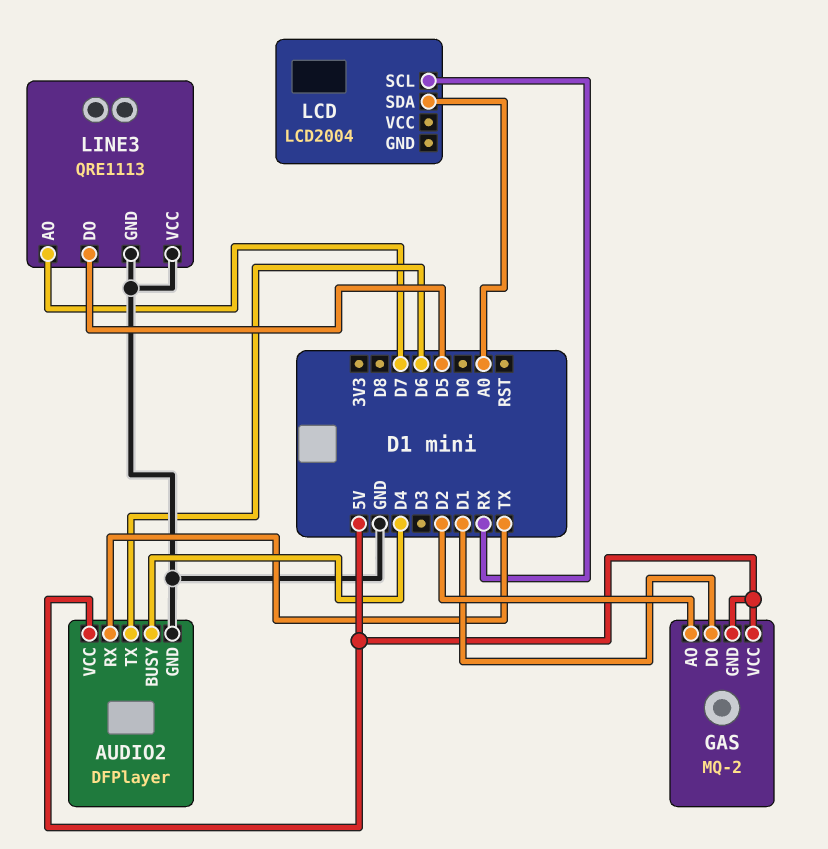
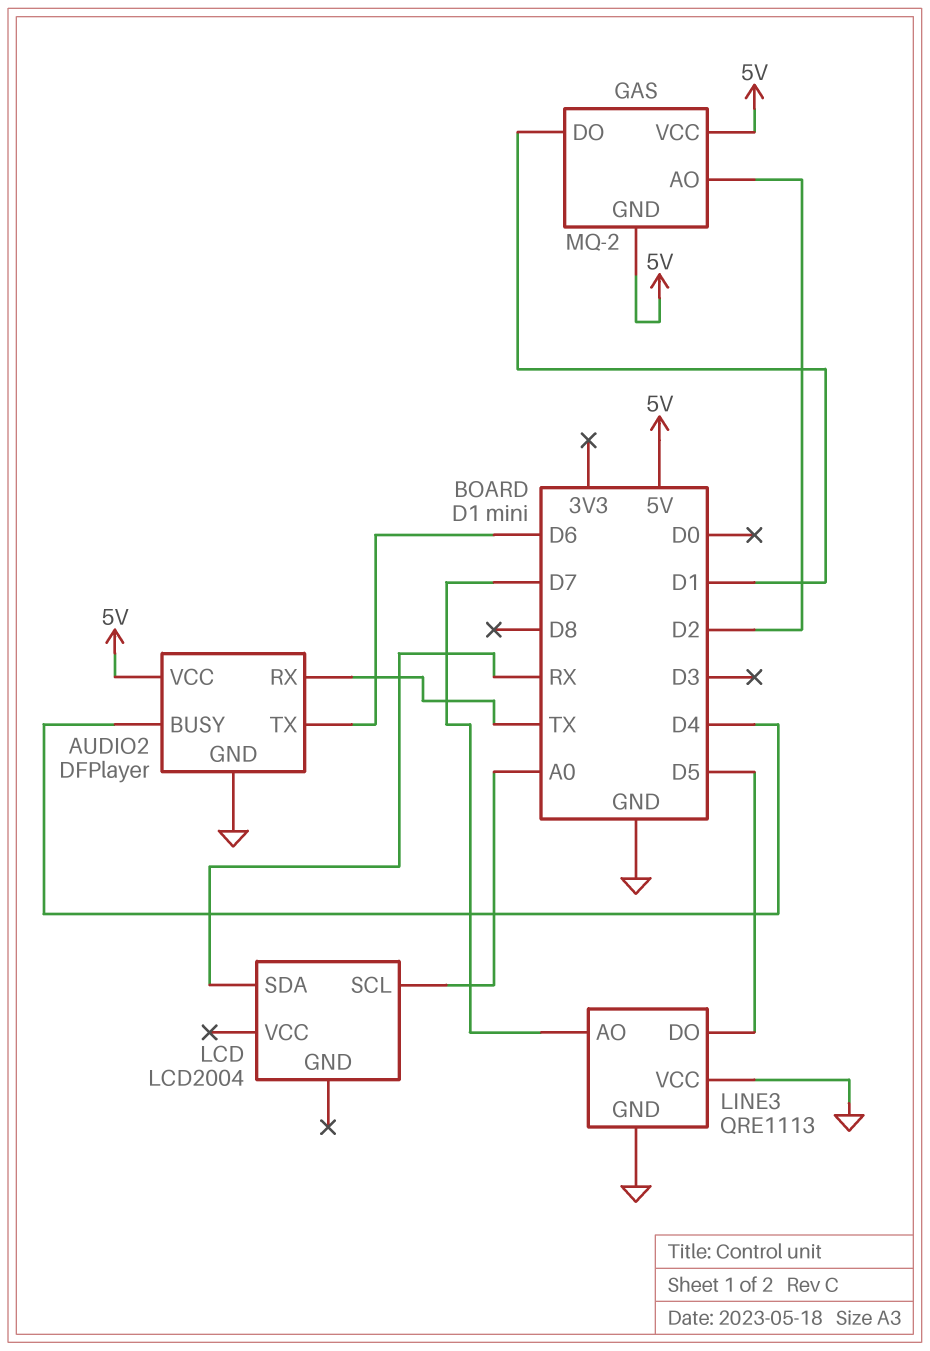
LCD pin SCL: RX -> A0
LCD pin SDA: A0 -> RX

